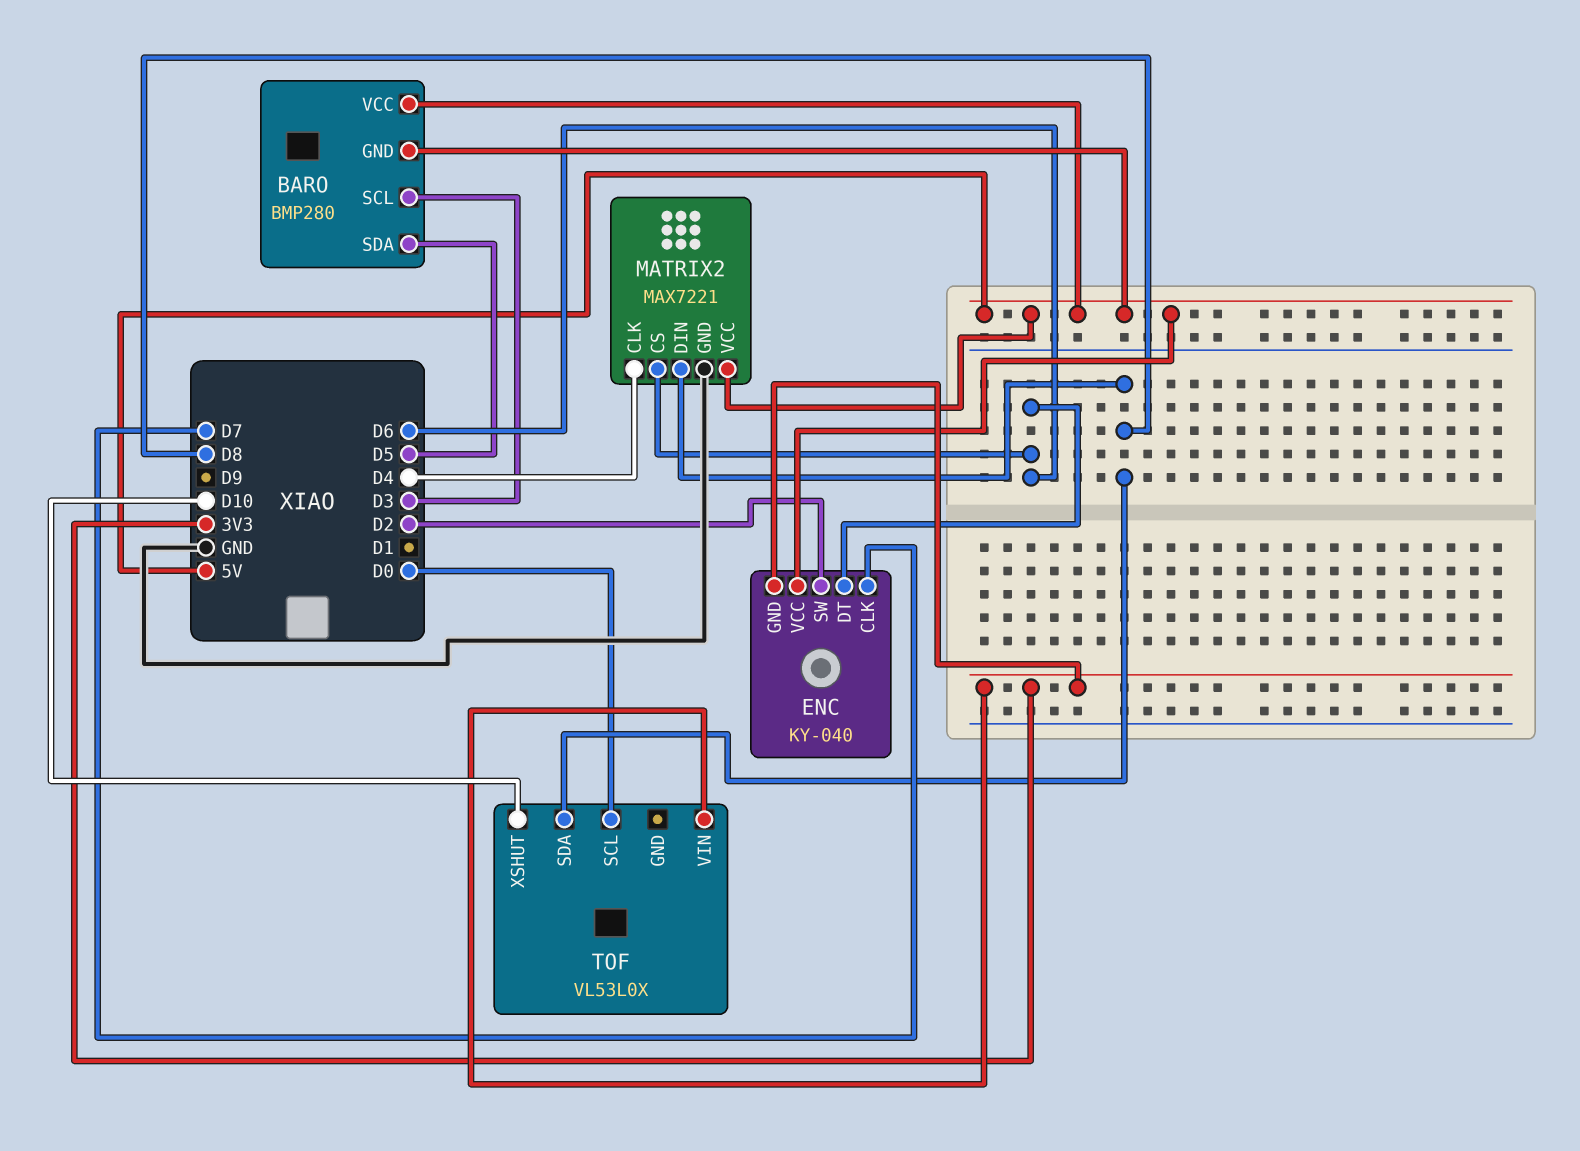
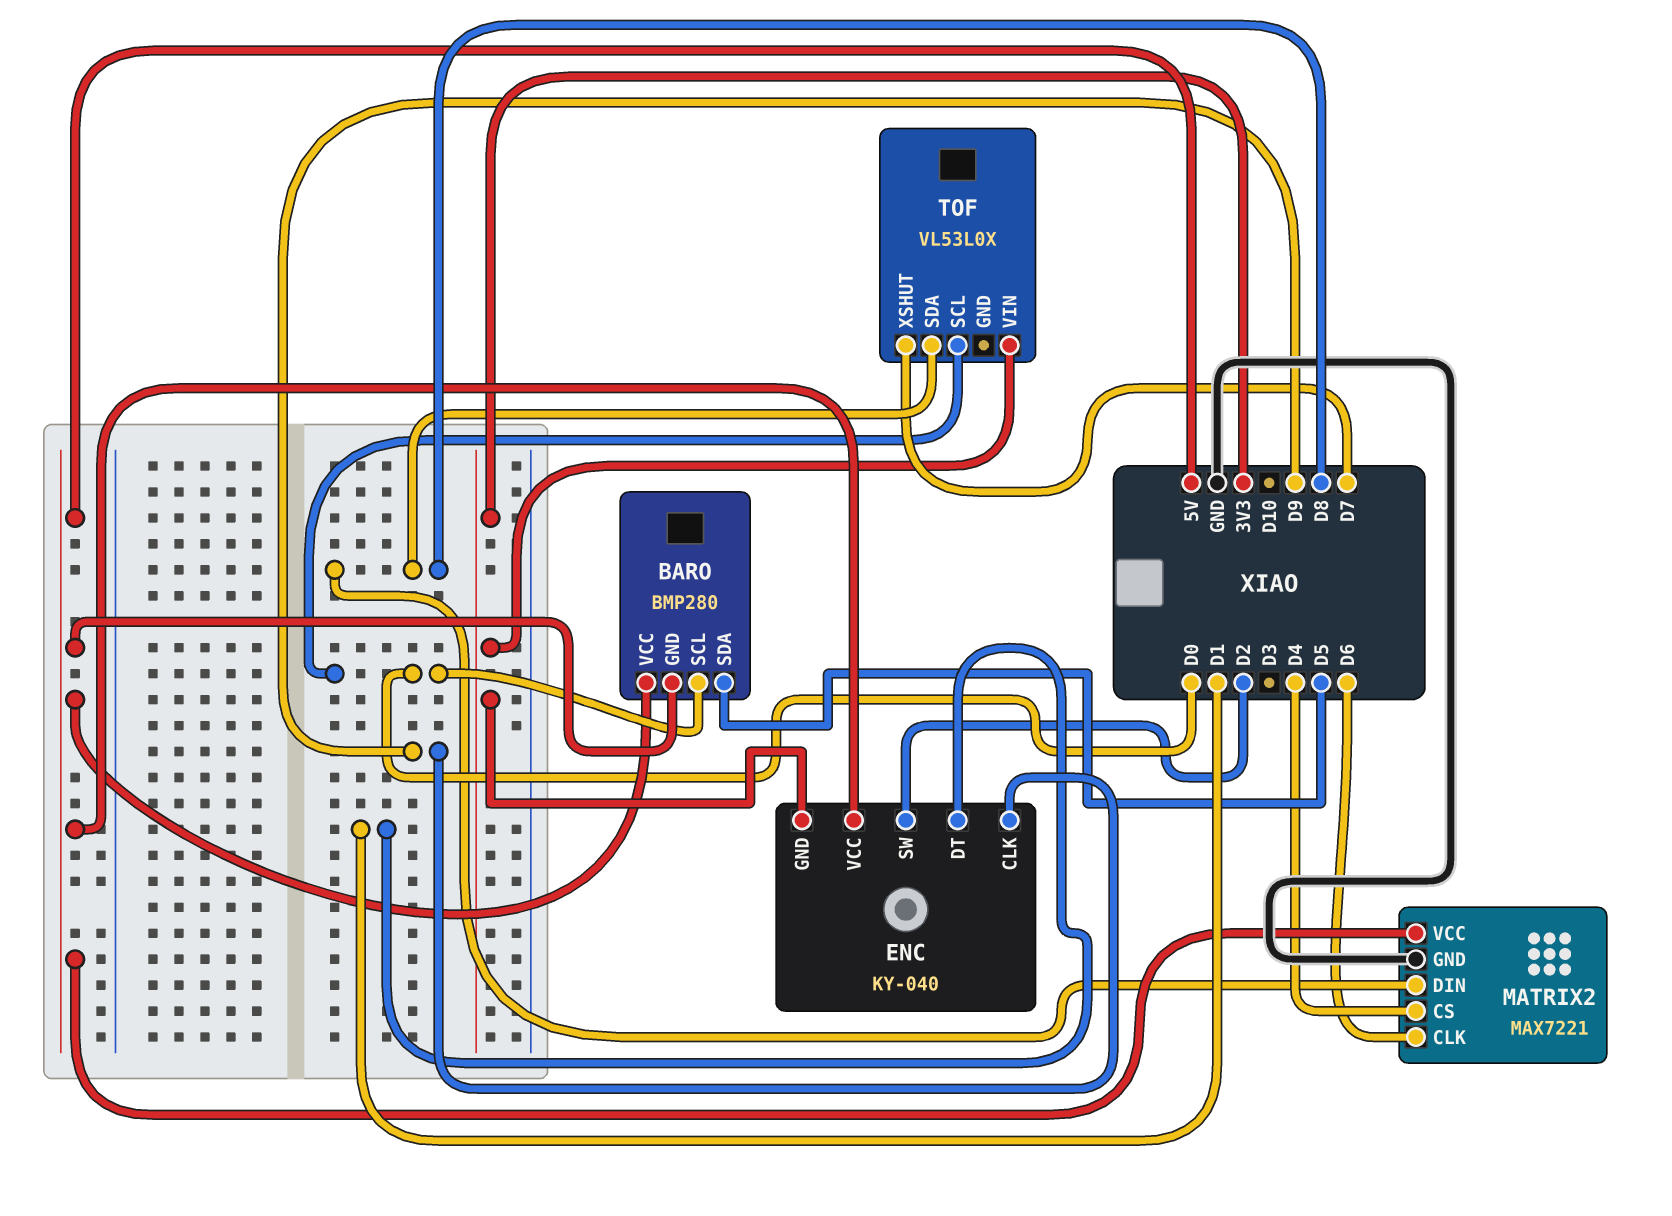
BARO pin SCL: D3 -> D0
ENC pin CLK: D7 -> D9
ENC pin DT: D6 -> D1
MATRIX2 pin CLK: D4 -> D6
MATRIX2 pin CS: D6 -> D4
TOF pin XSHUT: D10 -> D7

